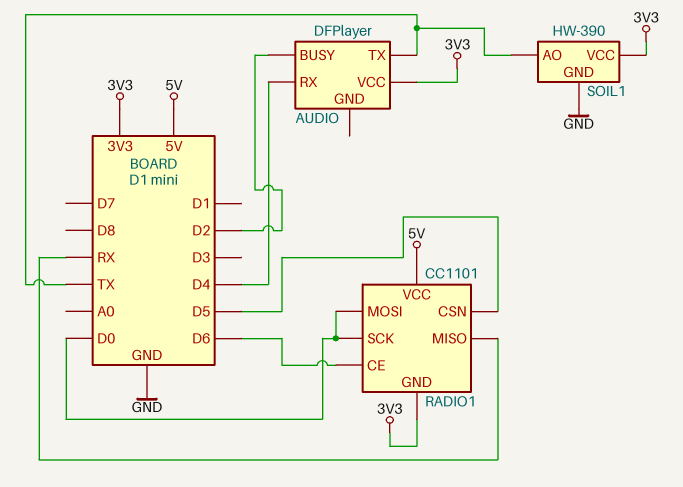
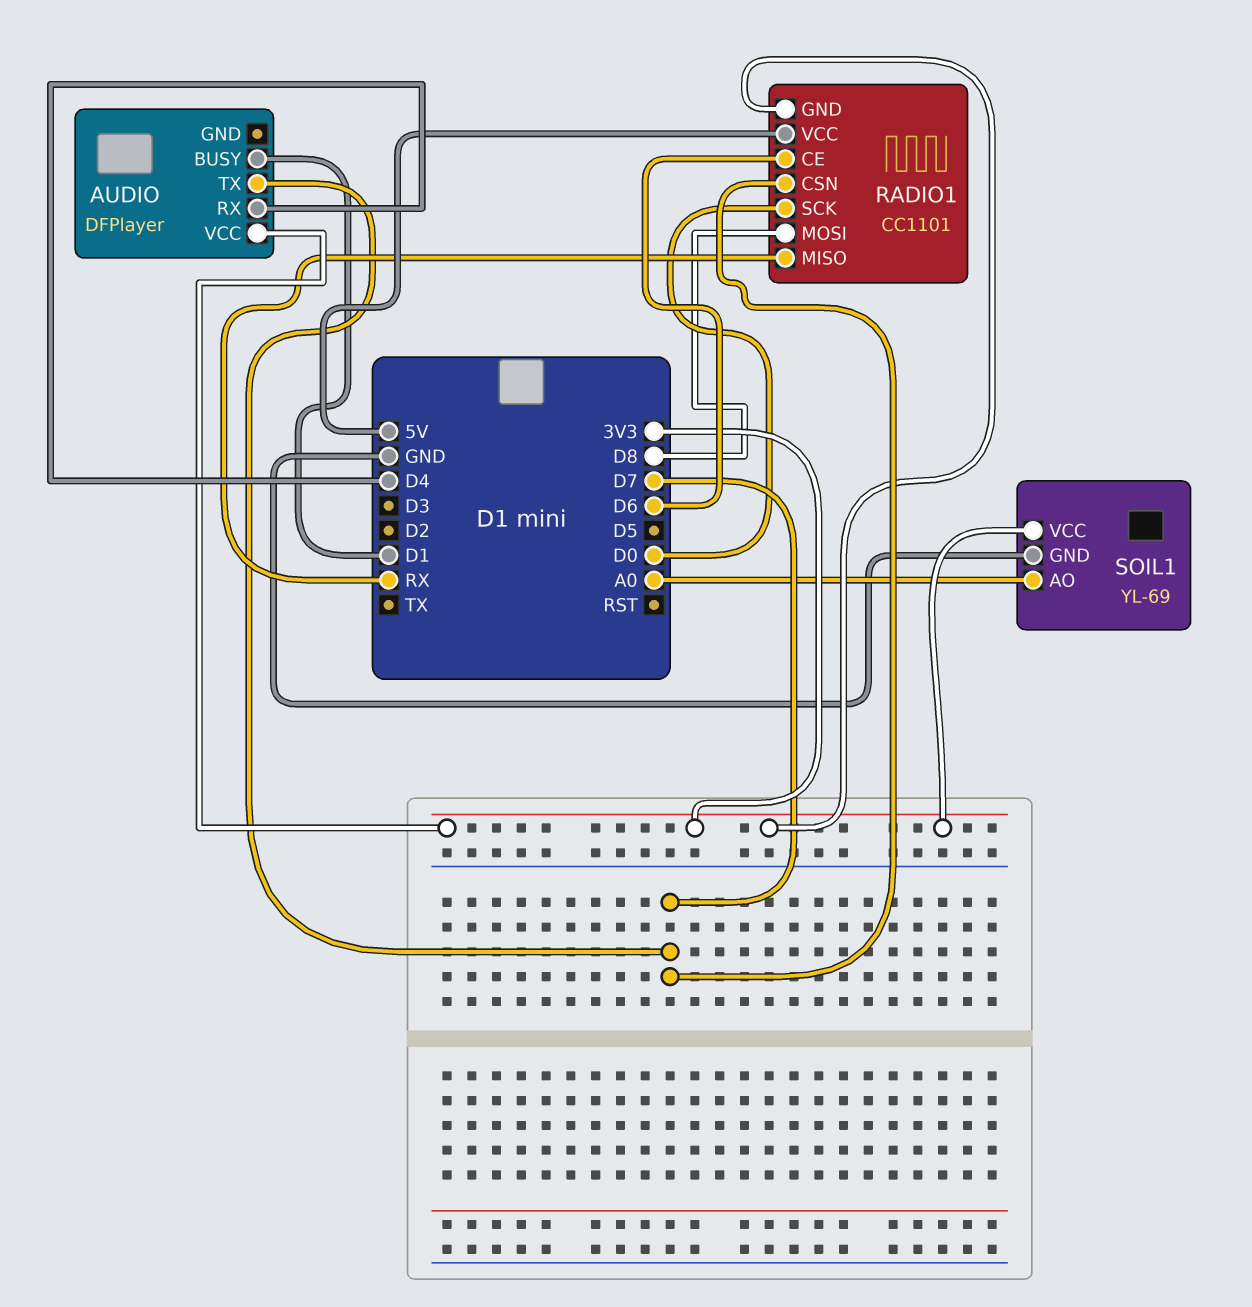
AUDIO pin BUSY: D2 -> D1
AUDIO pin TX: TX -> D7
RADIO1 pin CSN: D5 -> D7
RADIO1 pin MOSI: D0 -> D8
SOIL1: HW-390 -> YL-69
SOIL1 pin AO: TX -> A0

